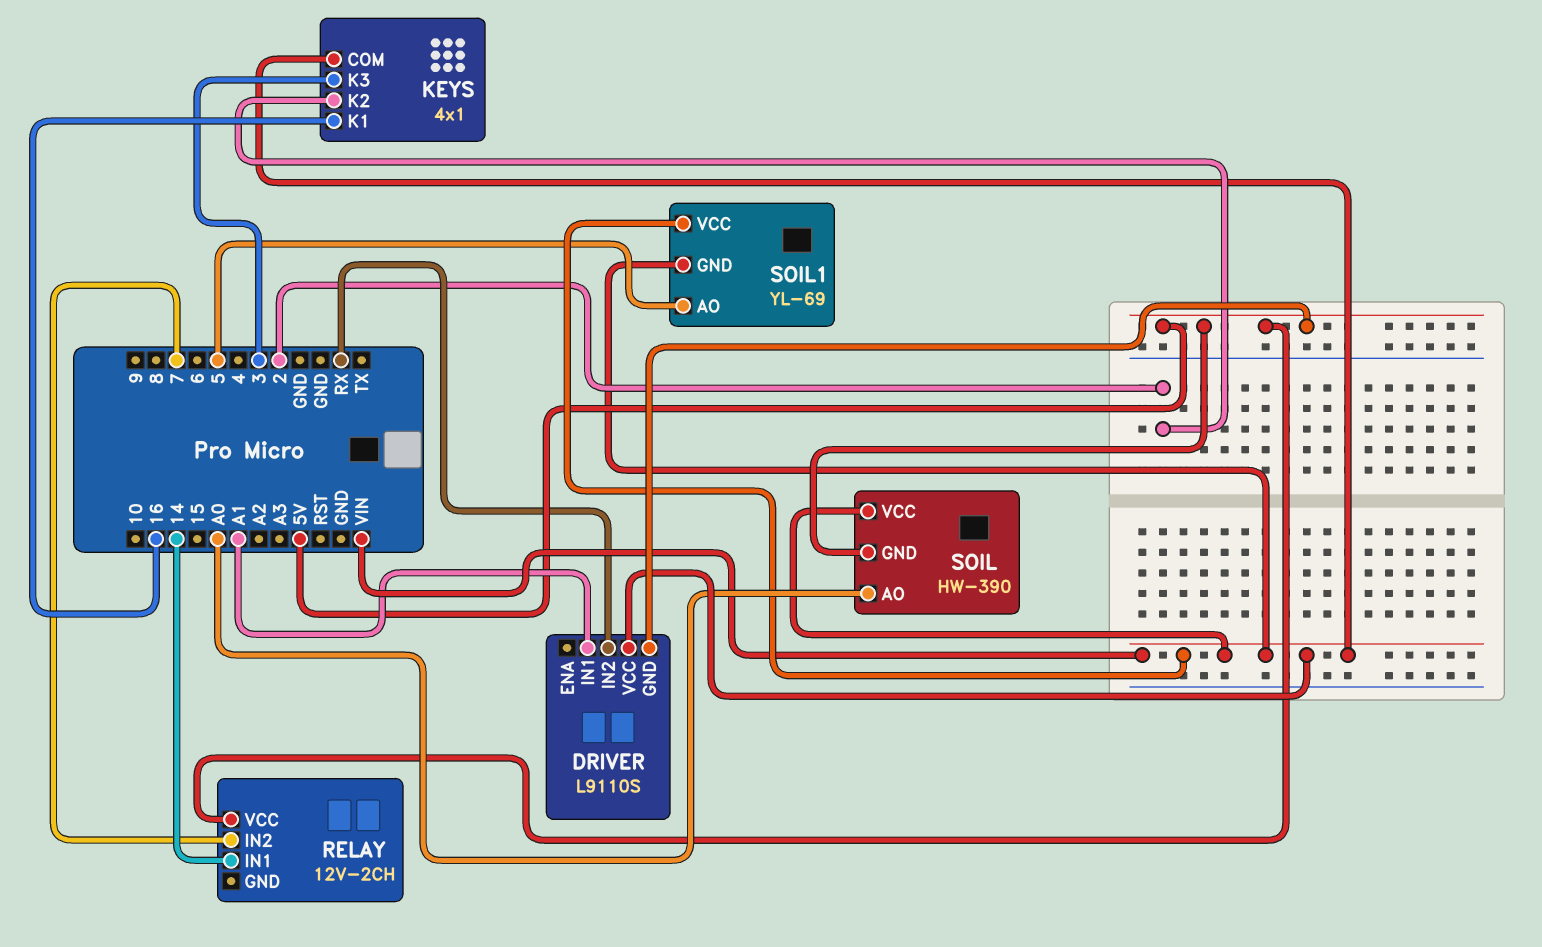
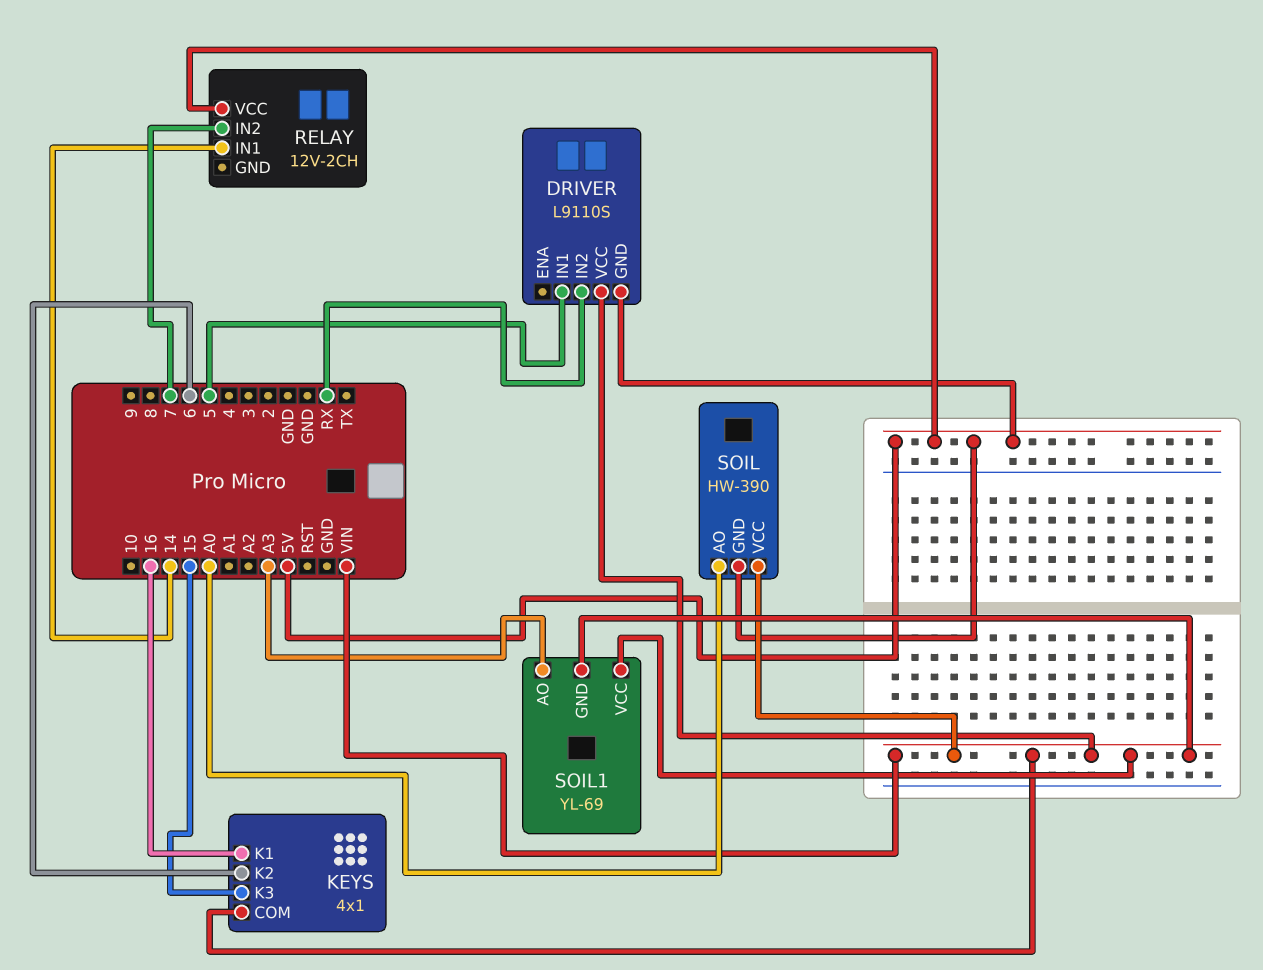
DRIVER pin IN1: A1 -> 5
KEYS pin K2: 2 -> 6
KEYS pin K3: 3 -> 15
SOIL1 pin AO: 5 -> A3

